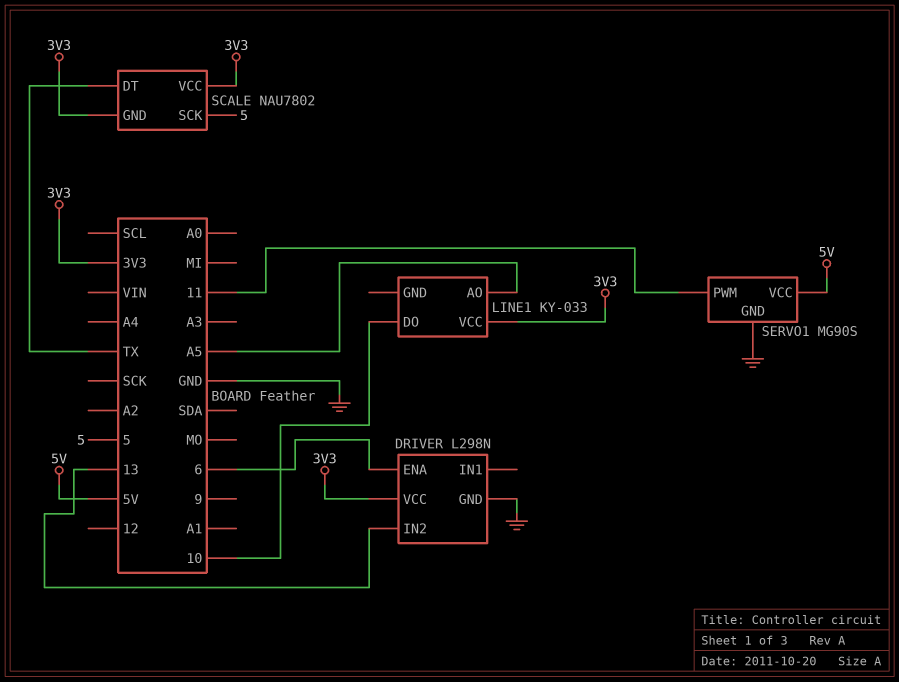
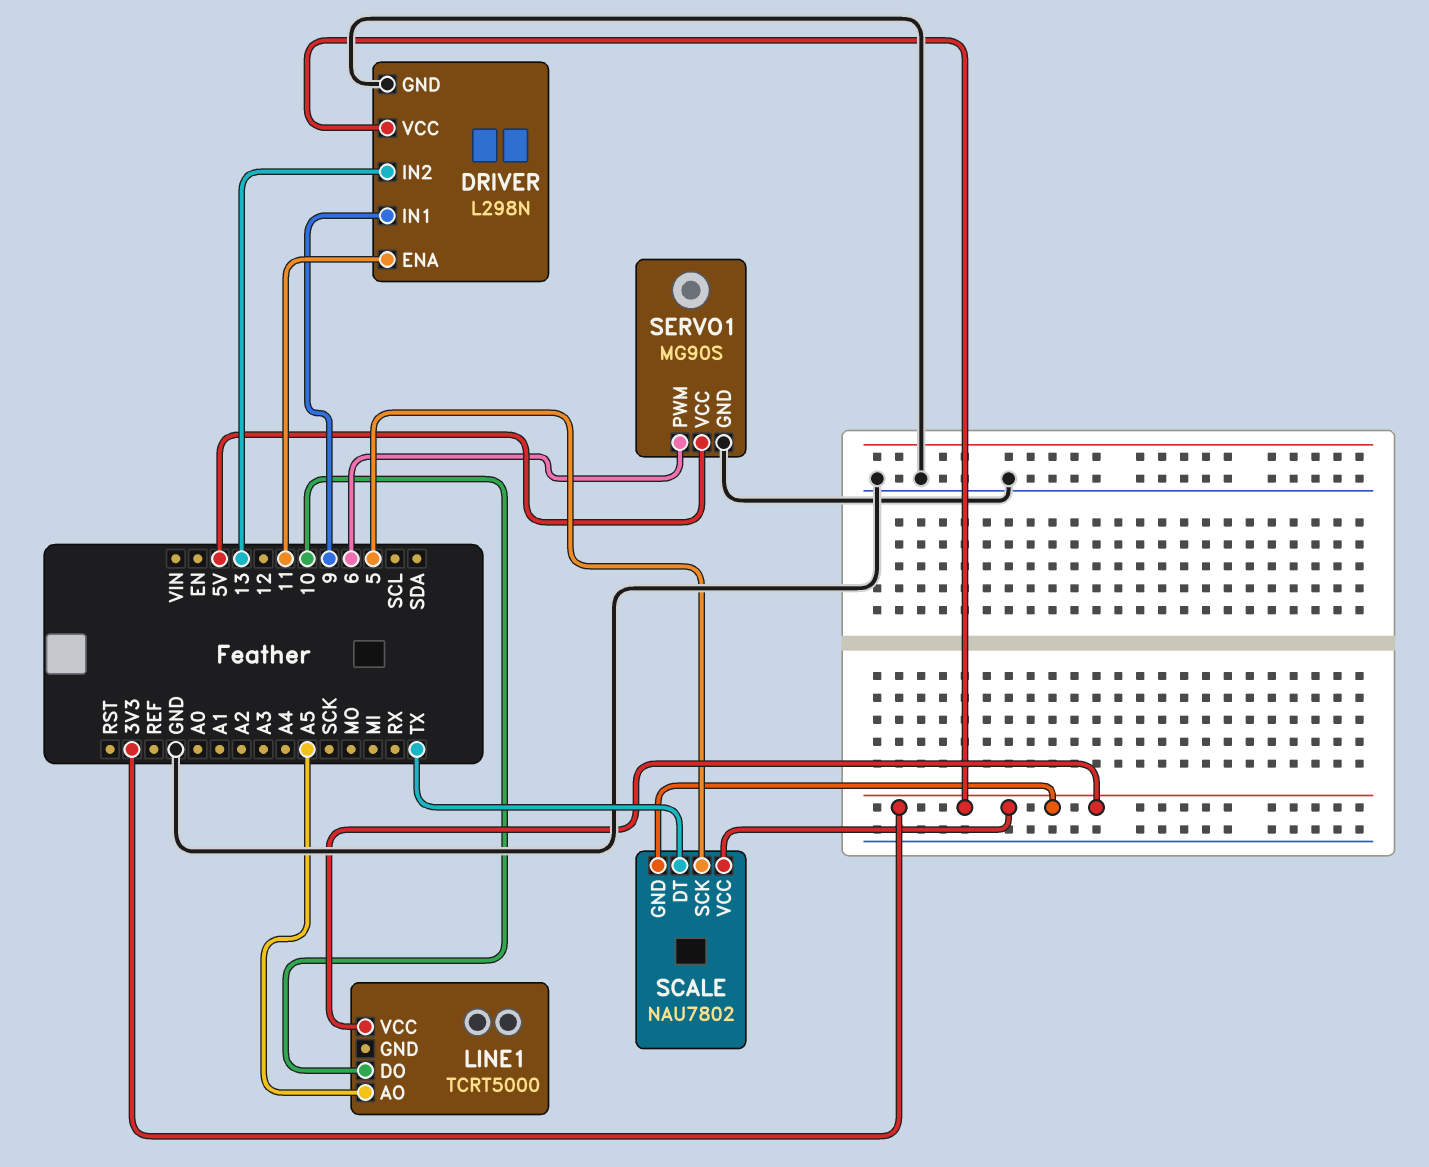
DRIVER pin ENA: 6 -> 11
DRIVER pin IN1: none -> 9
LINE1: KY-033 -> TCRT5000
SERVO1 pin PWM: 11 -> 6

